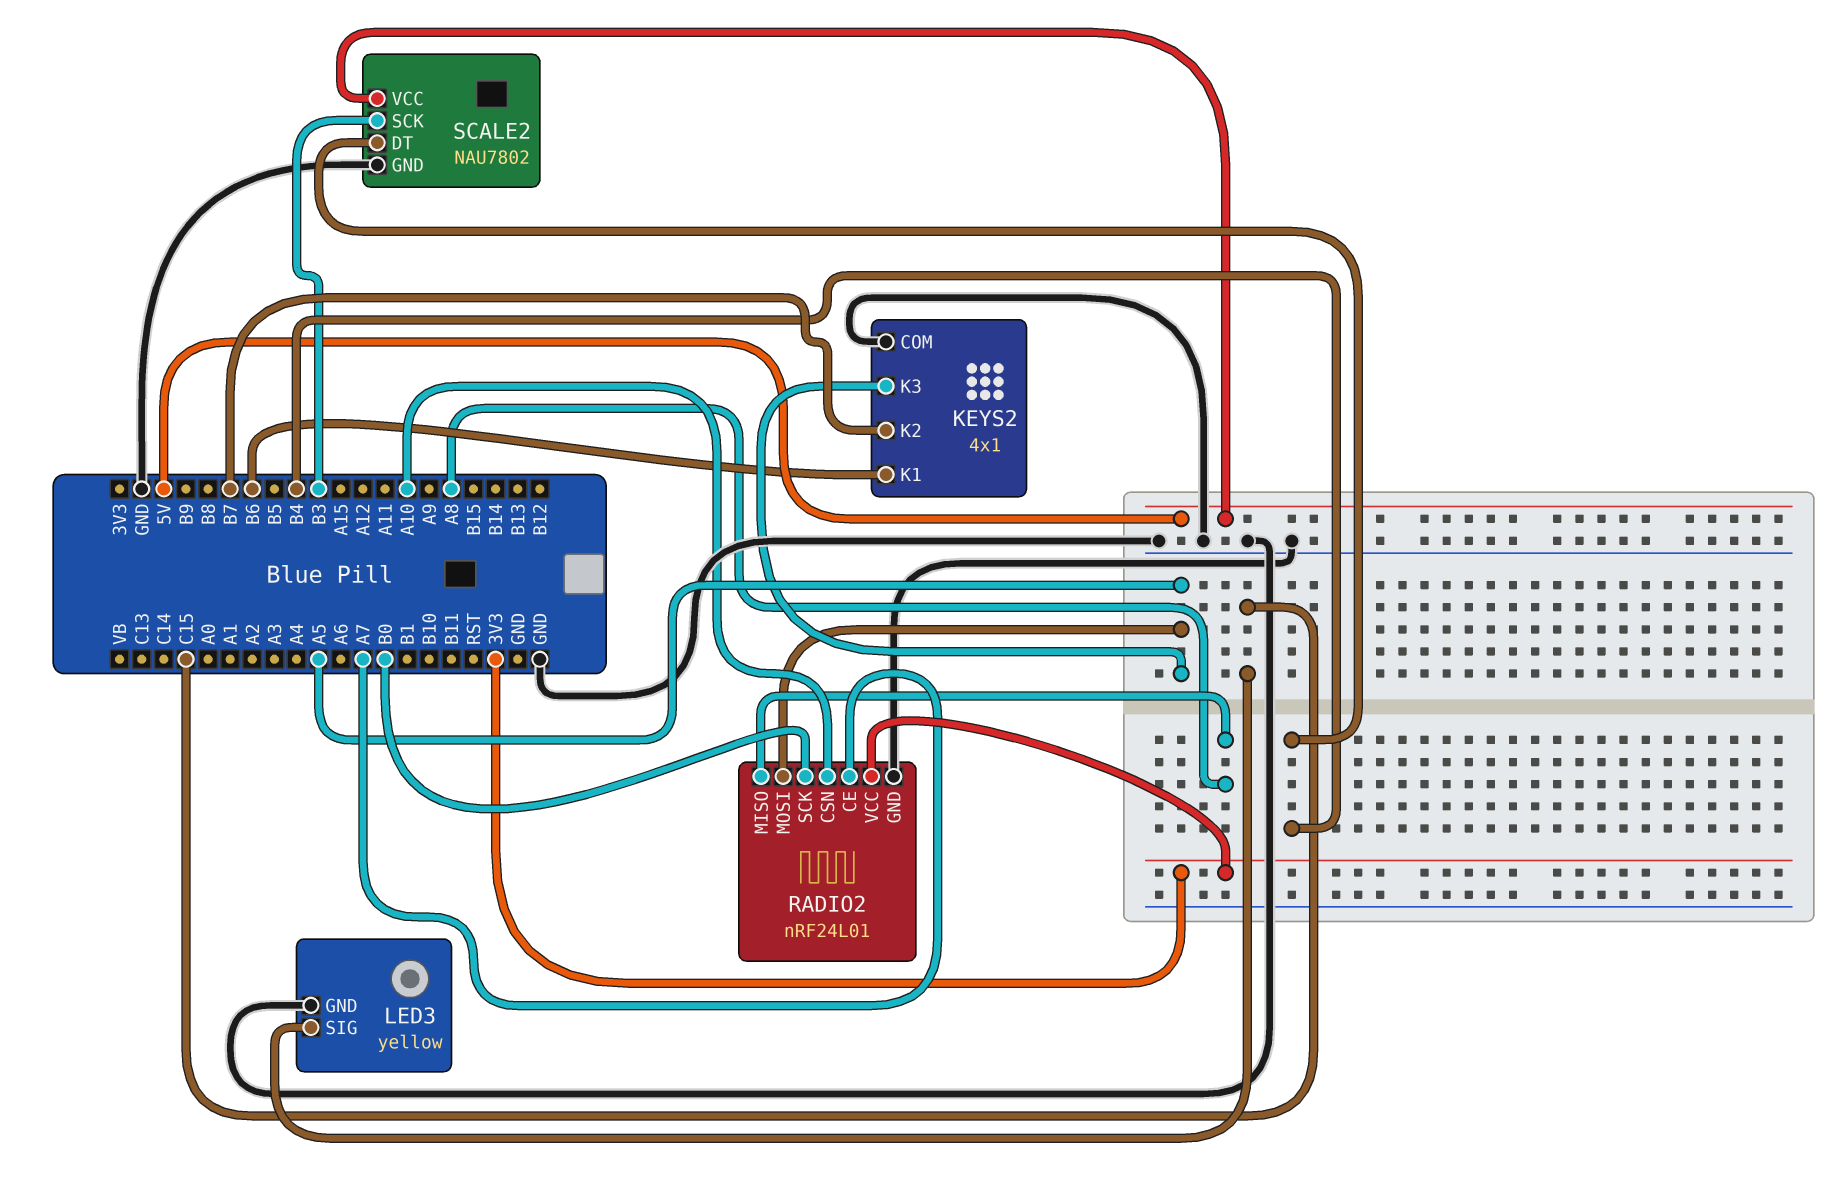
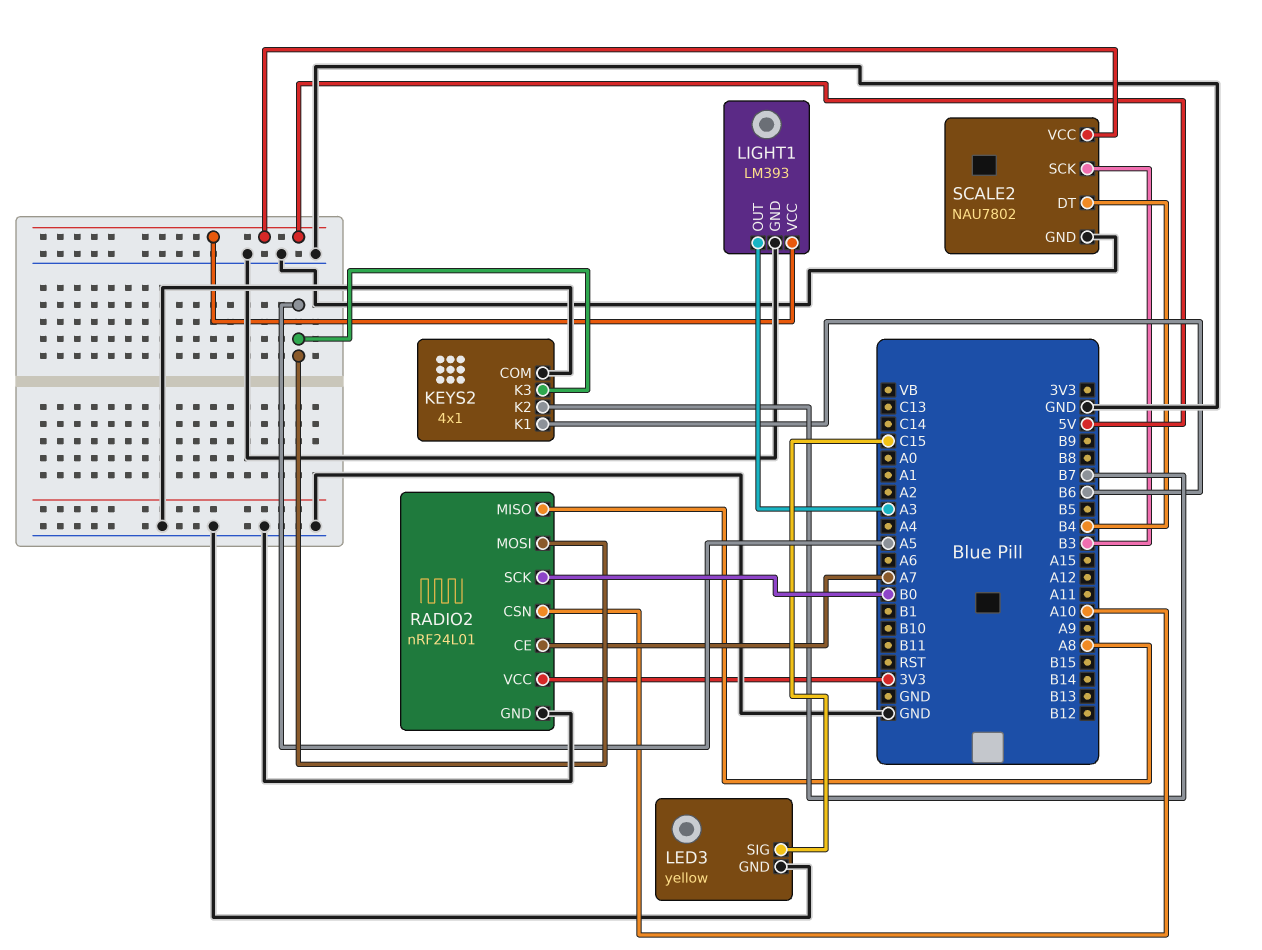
LIGHT1: none -> LM393
LIGHT1 pin GND: none -> GND
LIGHT1 pin OUT: none -> A3
LIGHT1 pin VCC: none -> 5V

